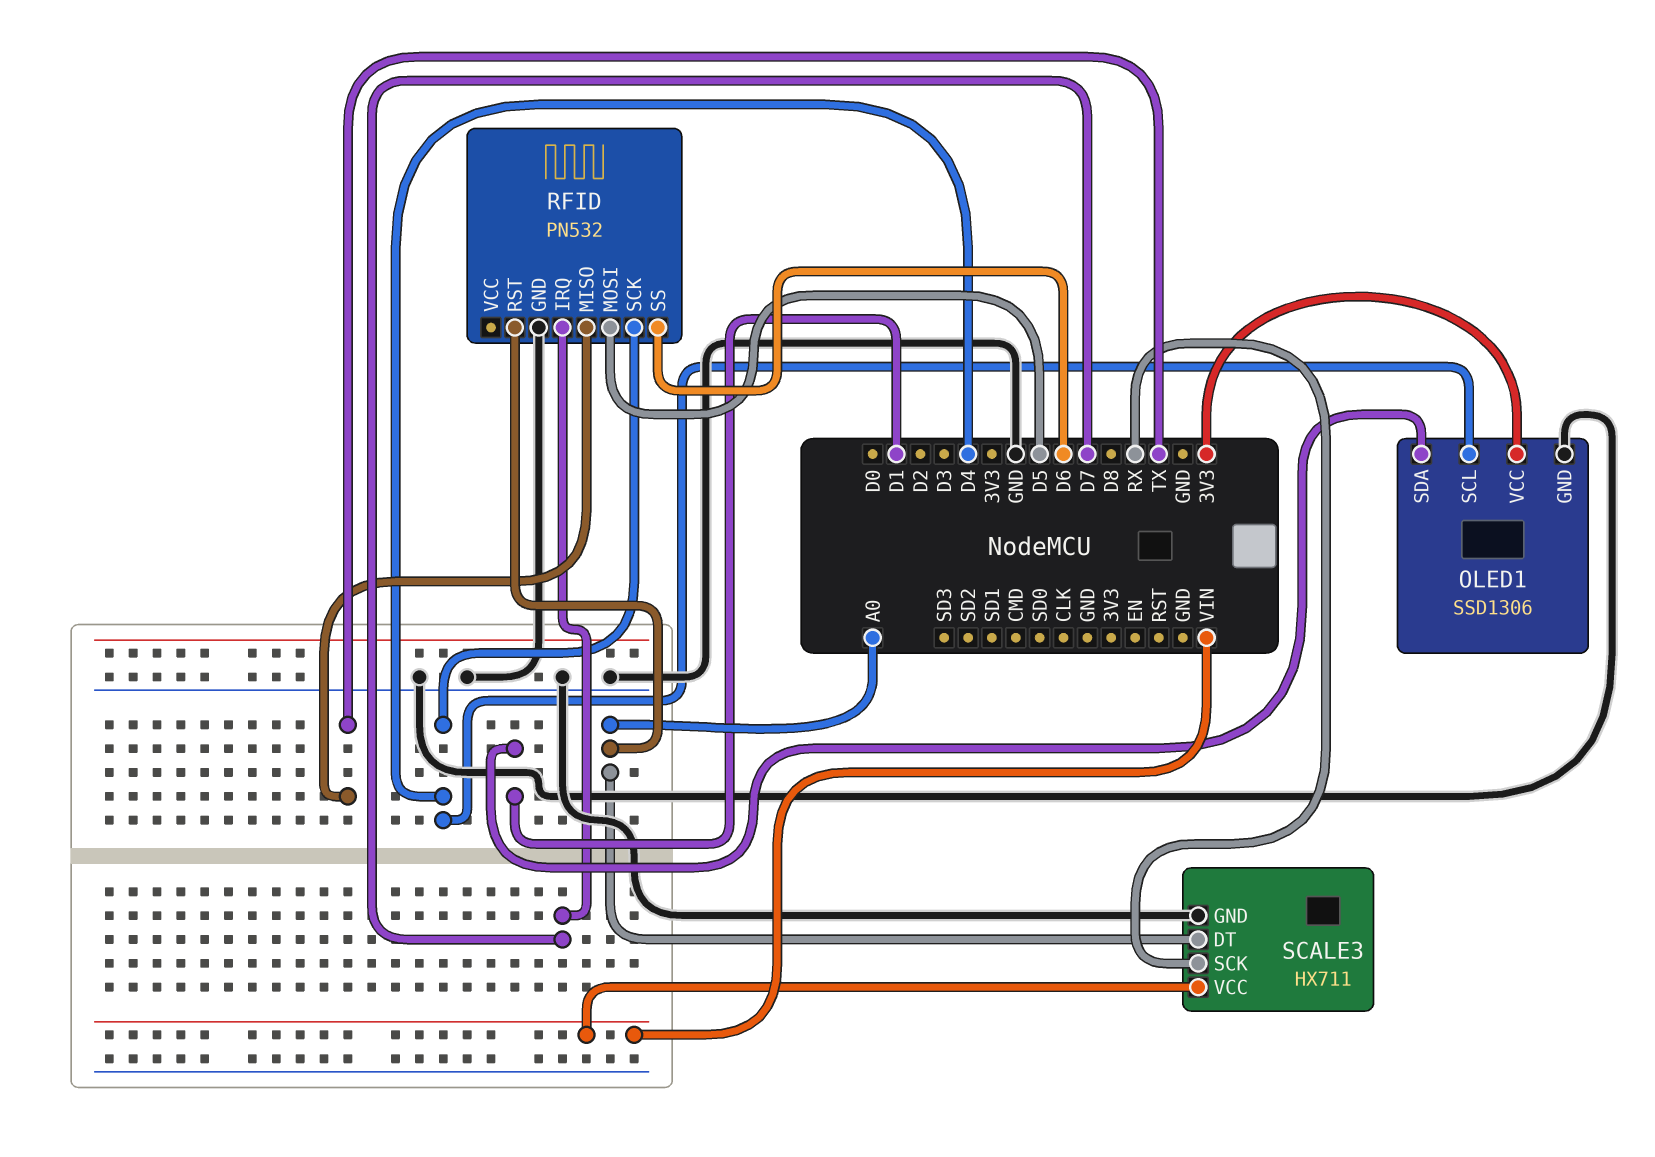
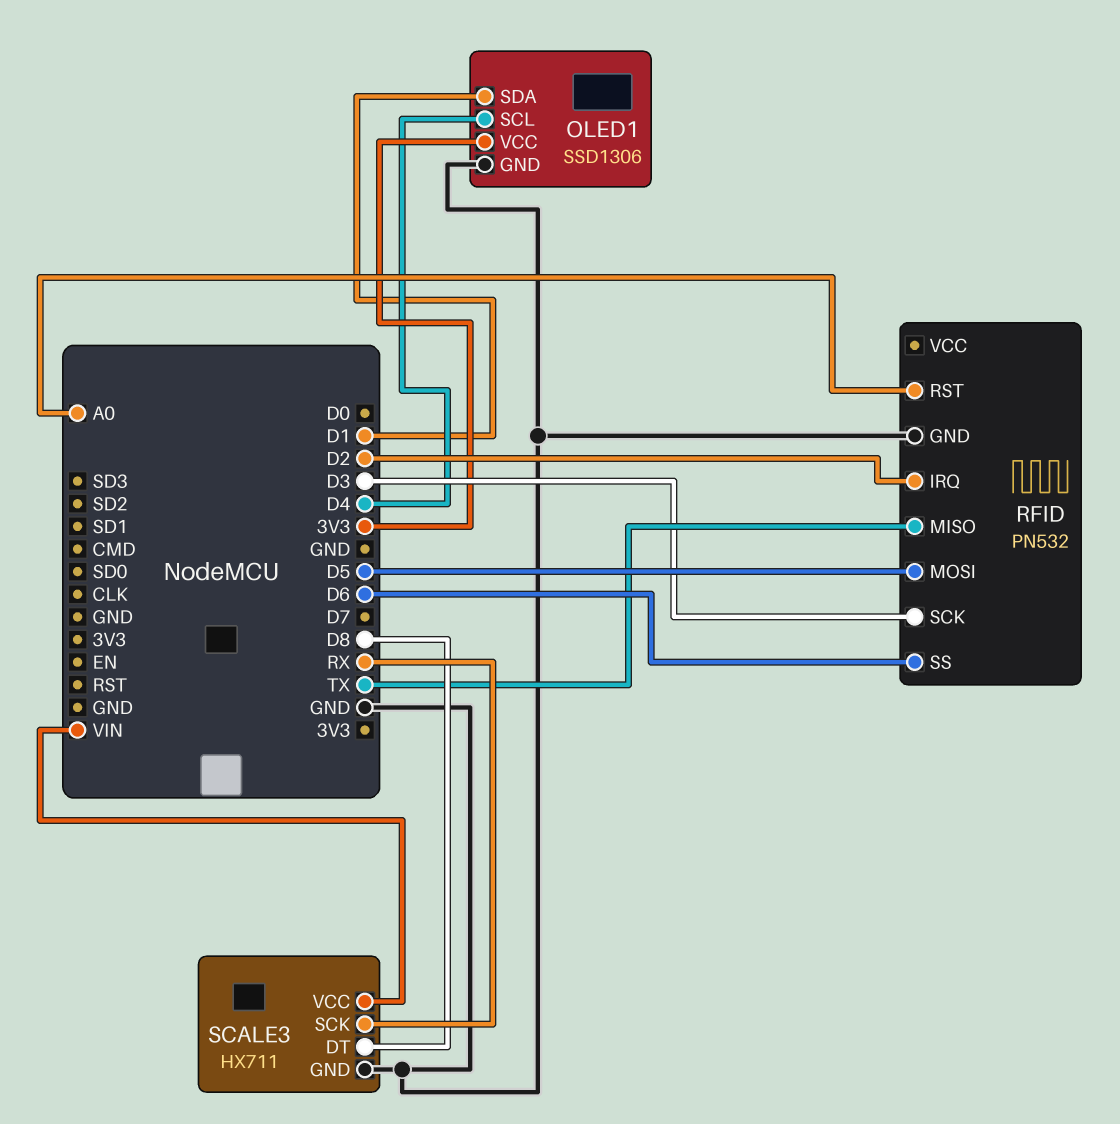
RFID pin IRQ: D7 -> D2
RFID pin SCK: D4 -> D3
SCALE3 pin DT: A0 -> D8

